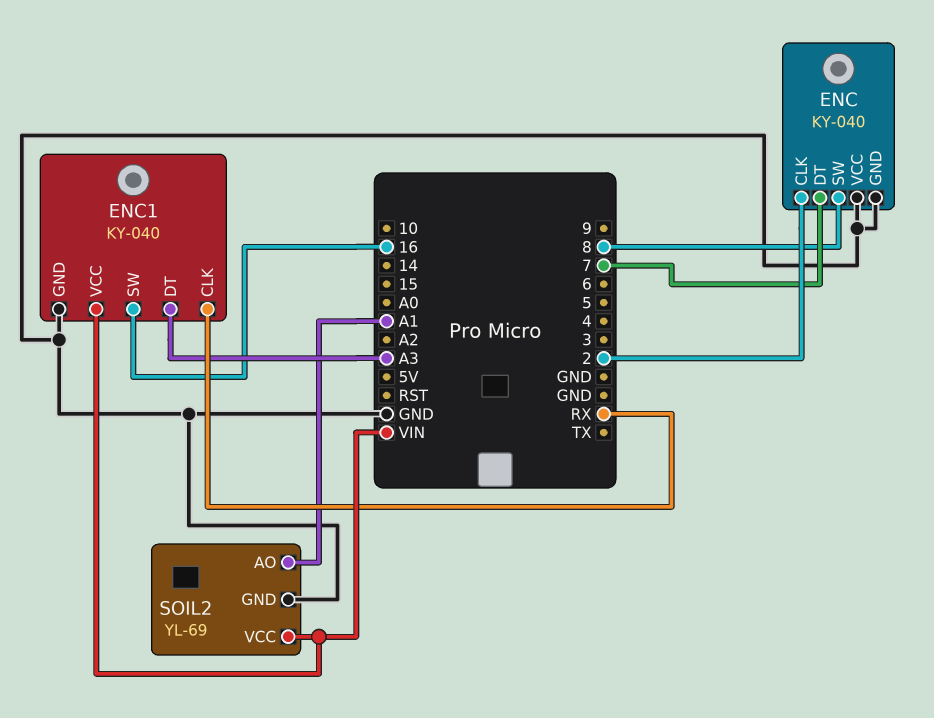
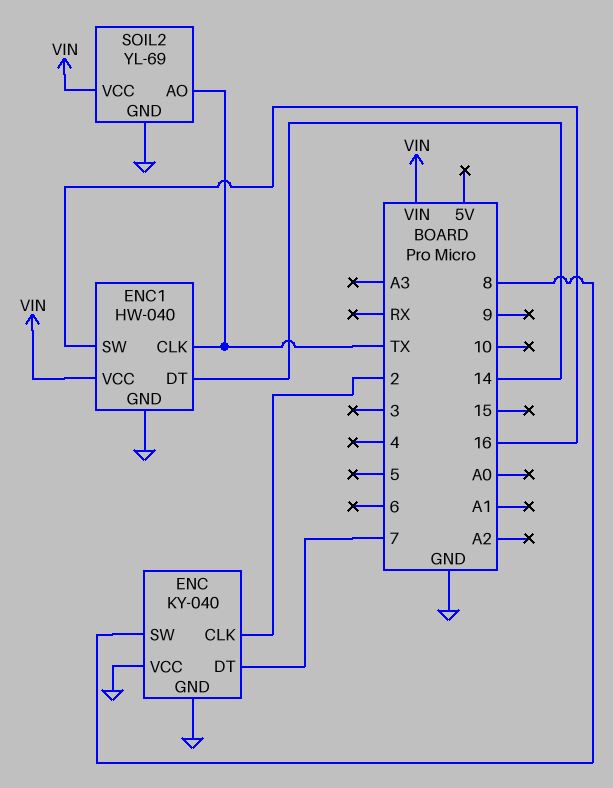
ENC1: KY-040 -> HW-040
ENC1 pin CLK: RX -> TX
ENC1 pin DT: A3 -> 14
SOIL2 pin AO: A1 -> TX

